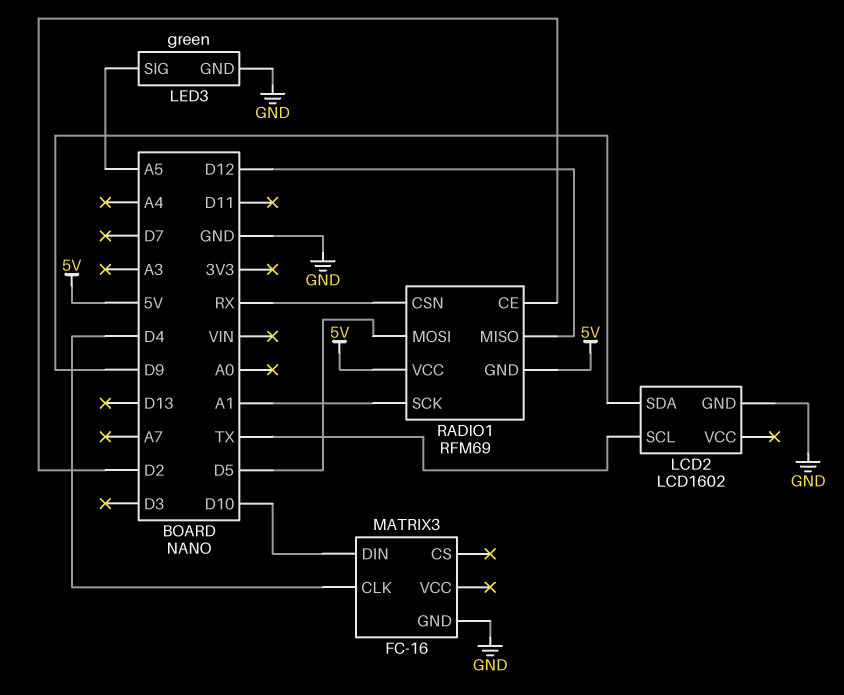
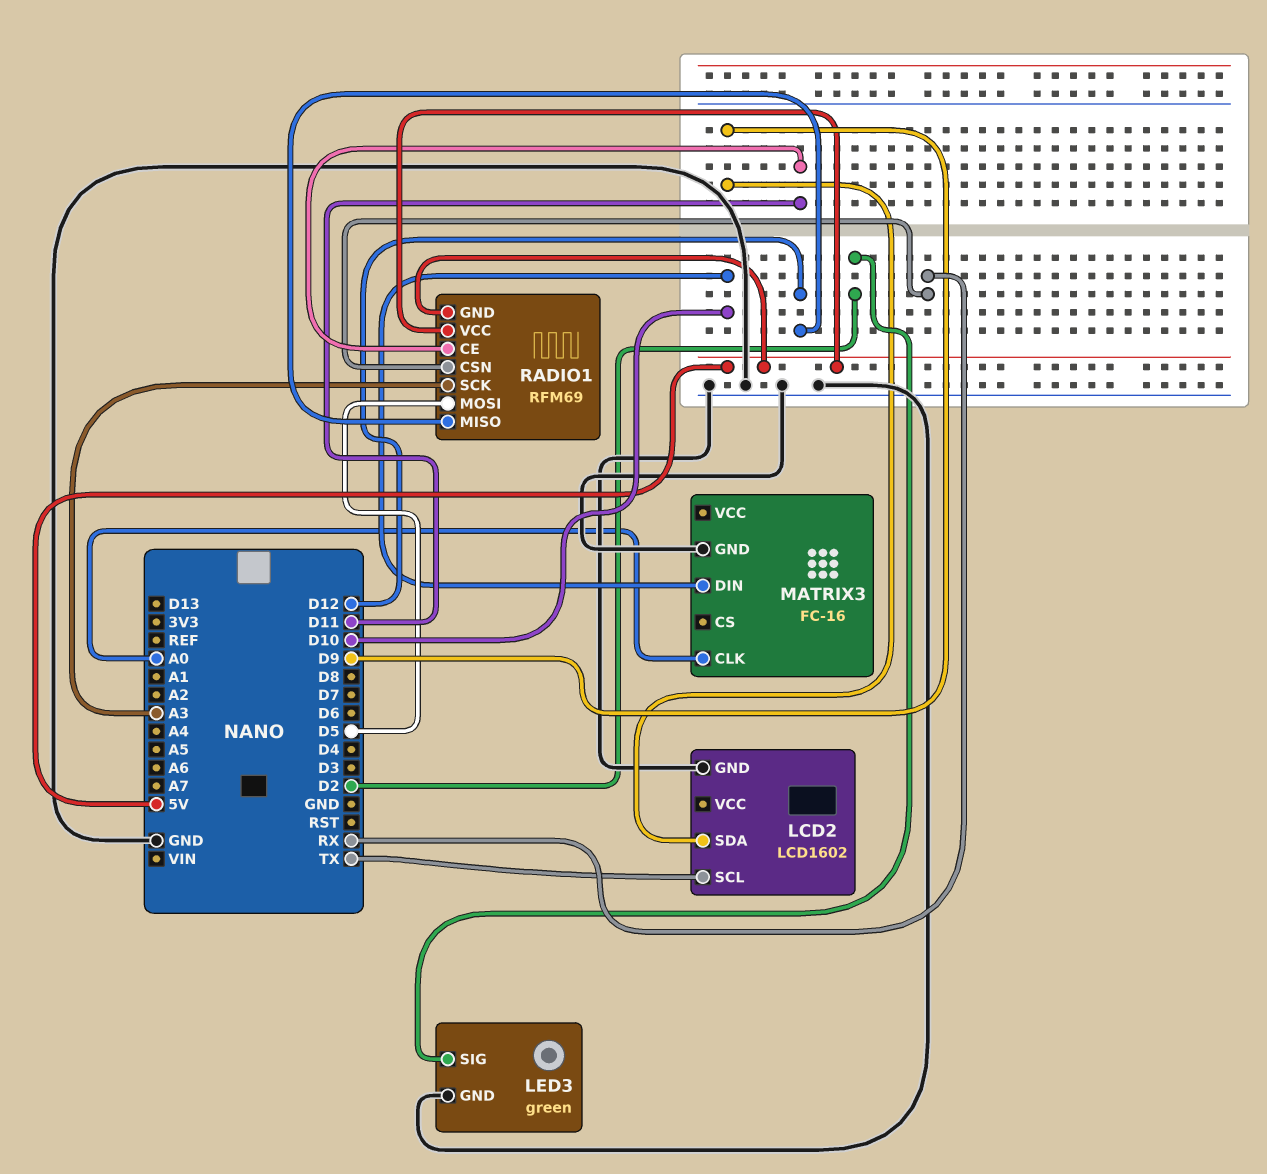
LED3 pin SIG: A5 -> D2
MATRIX3 pin CLK: D4 -> A0
RADIO1 pin CE: D2 -> D11
RADIO1 pin SCK: A1 -> A3

